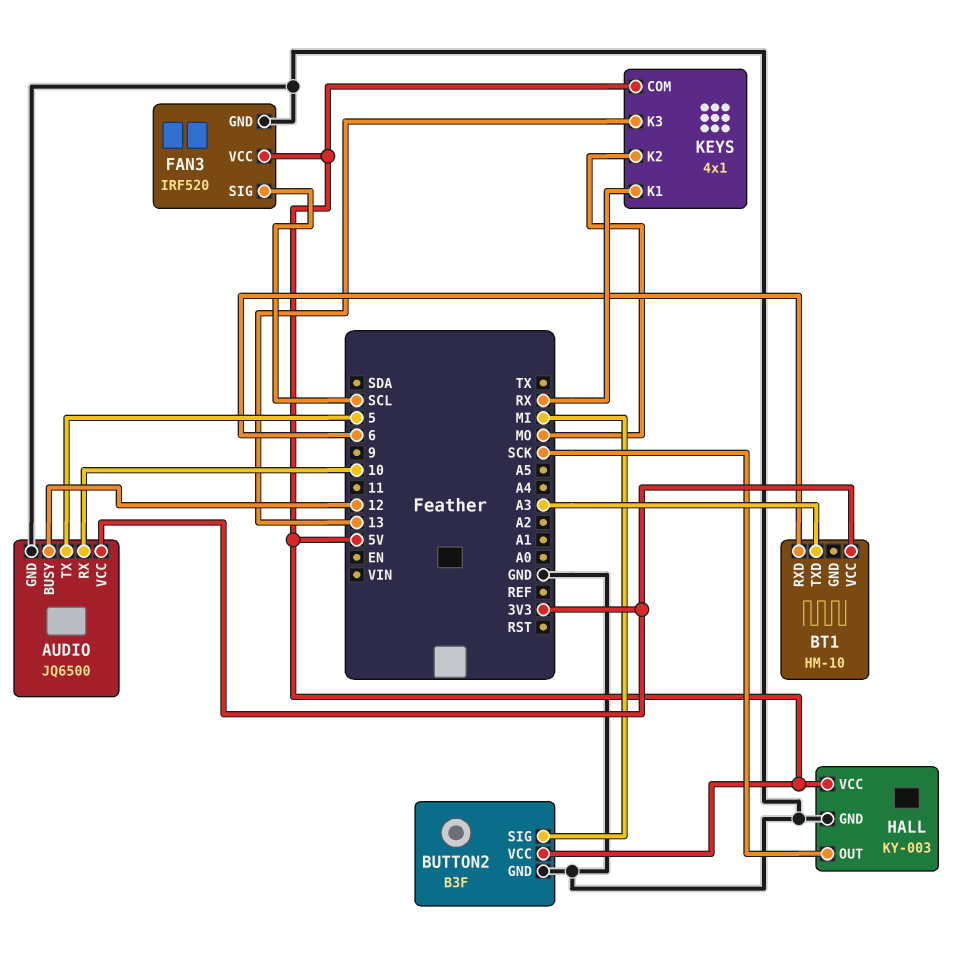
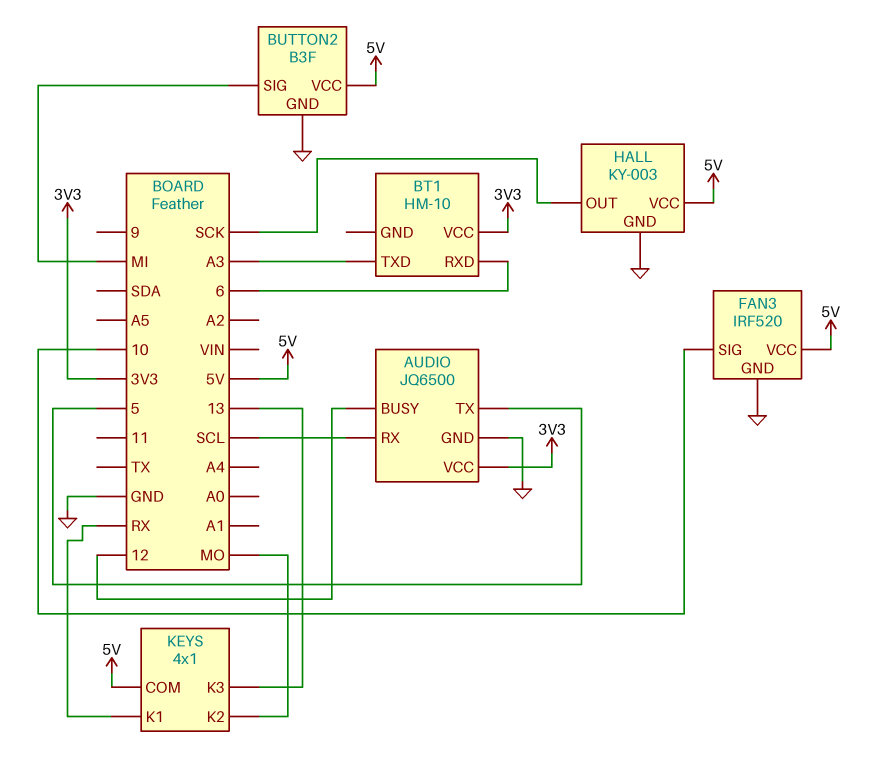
AUDIO pin RX: 10 -> SCL
FAN3 pin SIG: SCL -> 10

